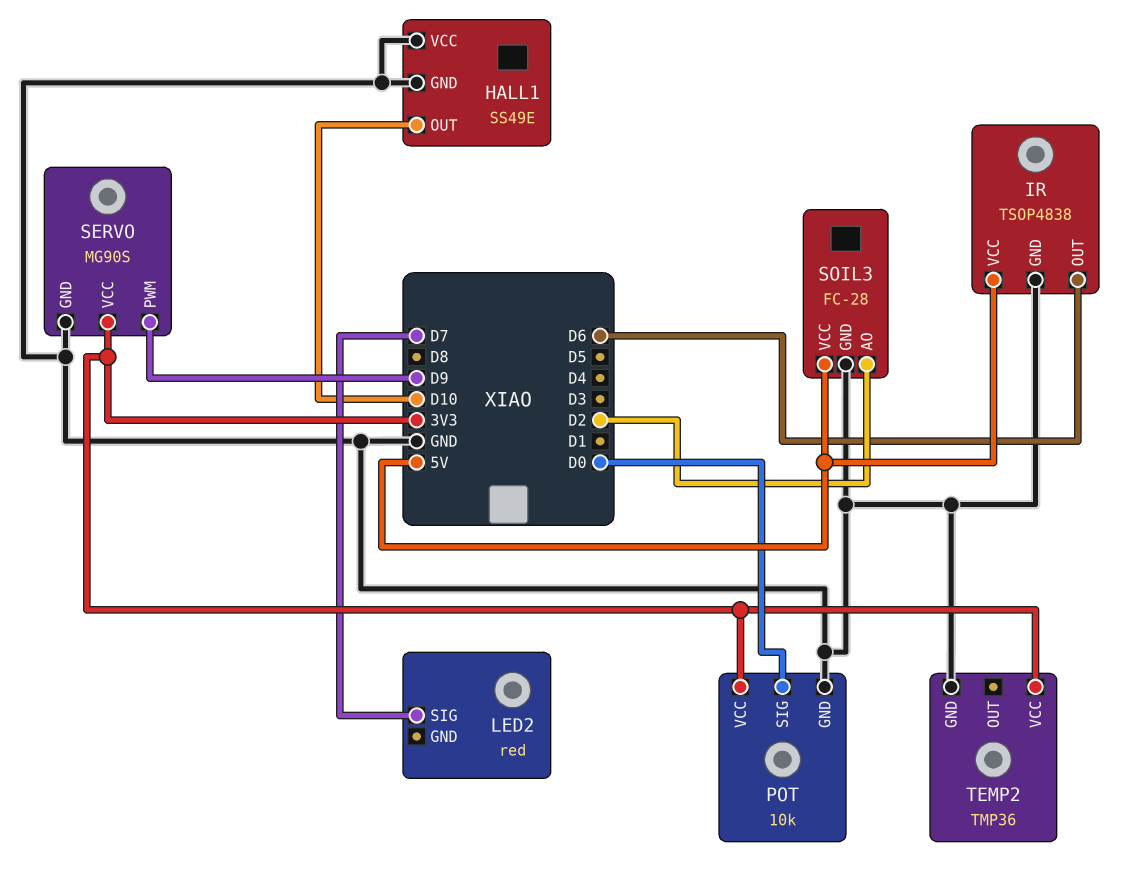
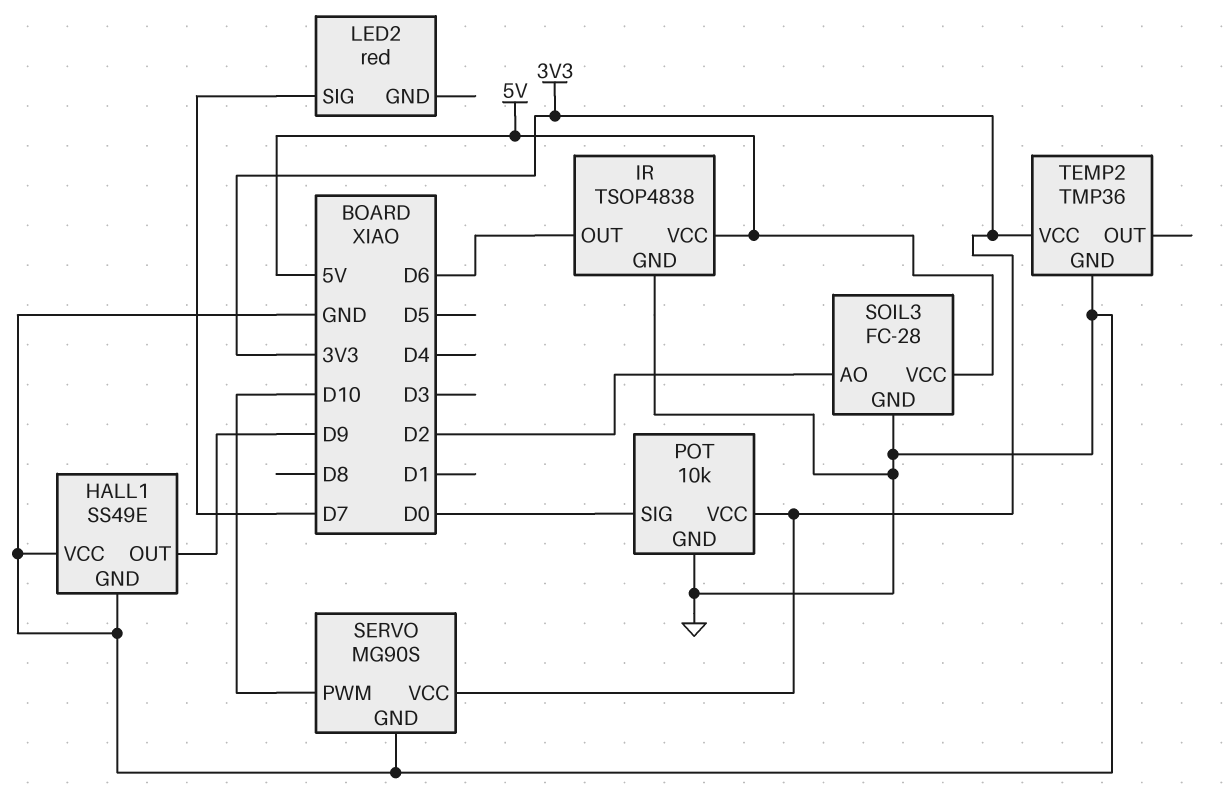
HALL1 pin OUT: D10 -> D9
SERVO pin PWM: D9 -> D10

